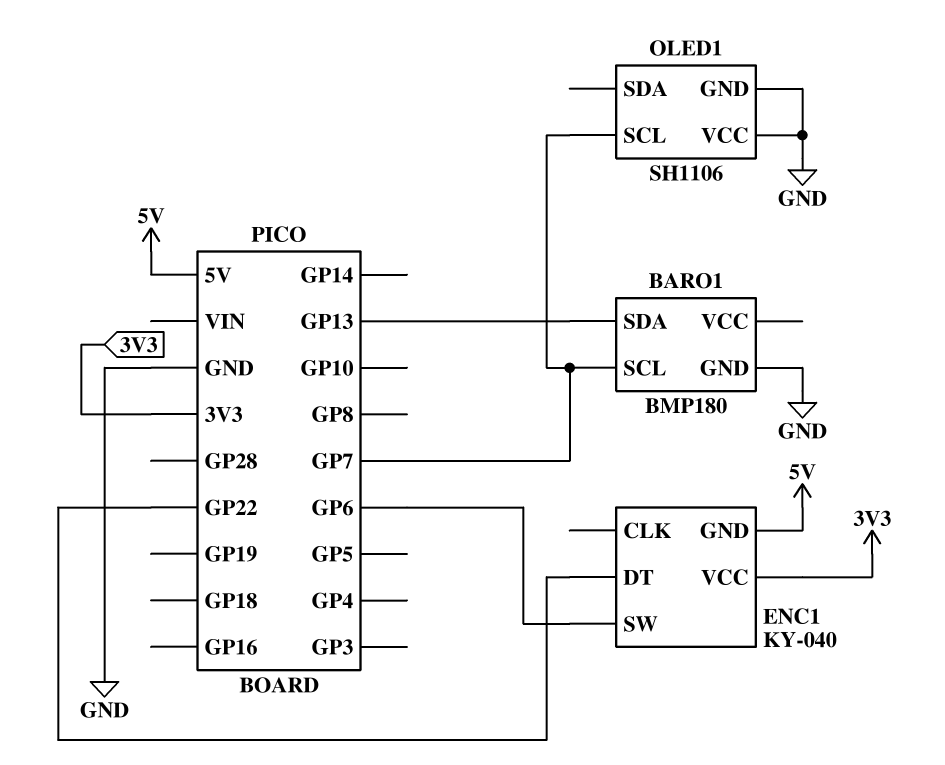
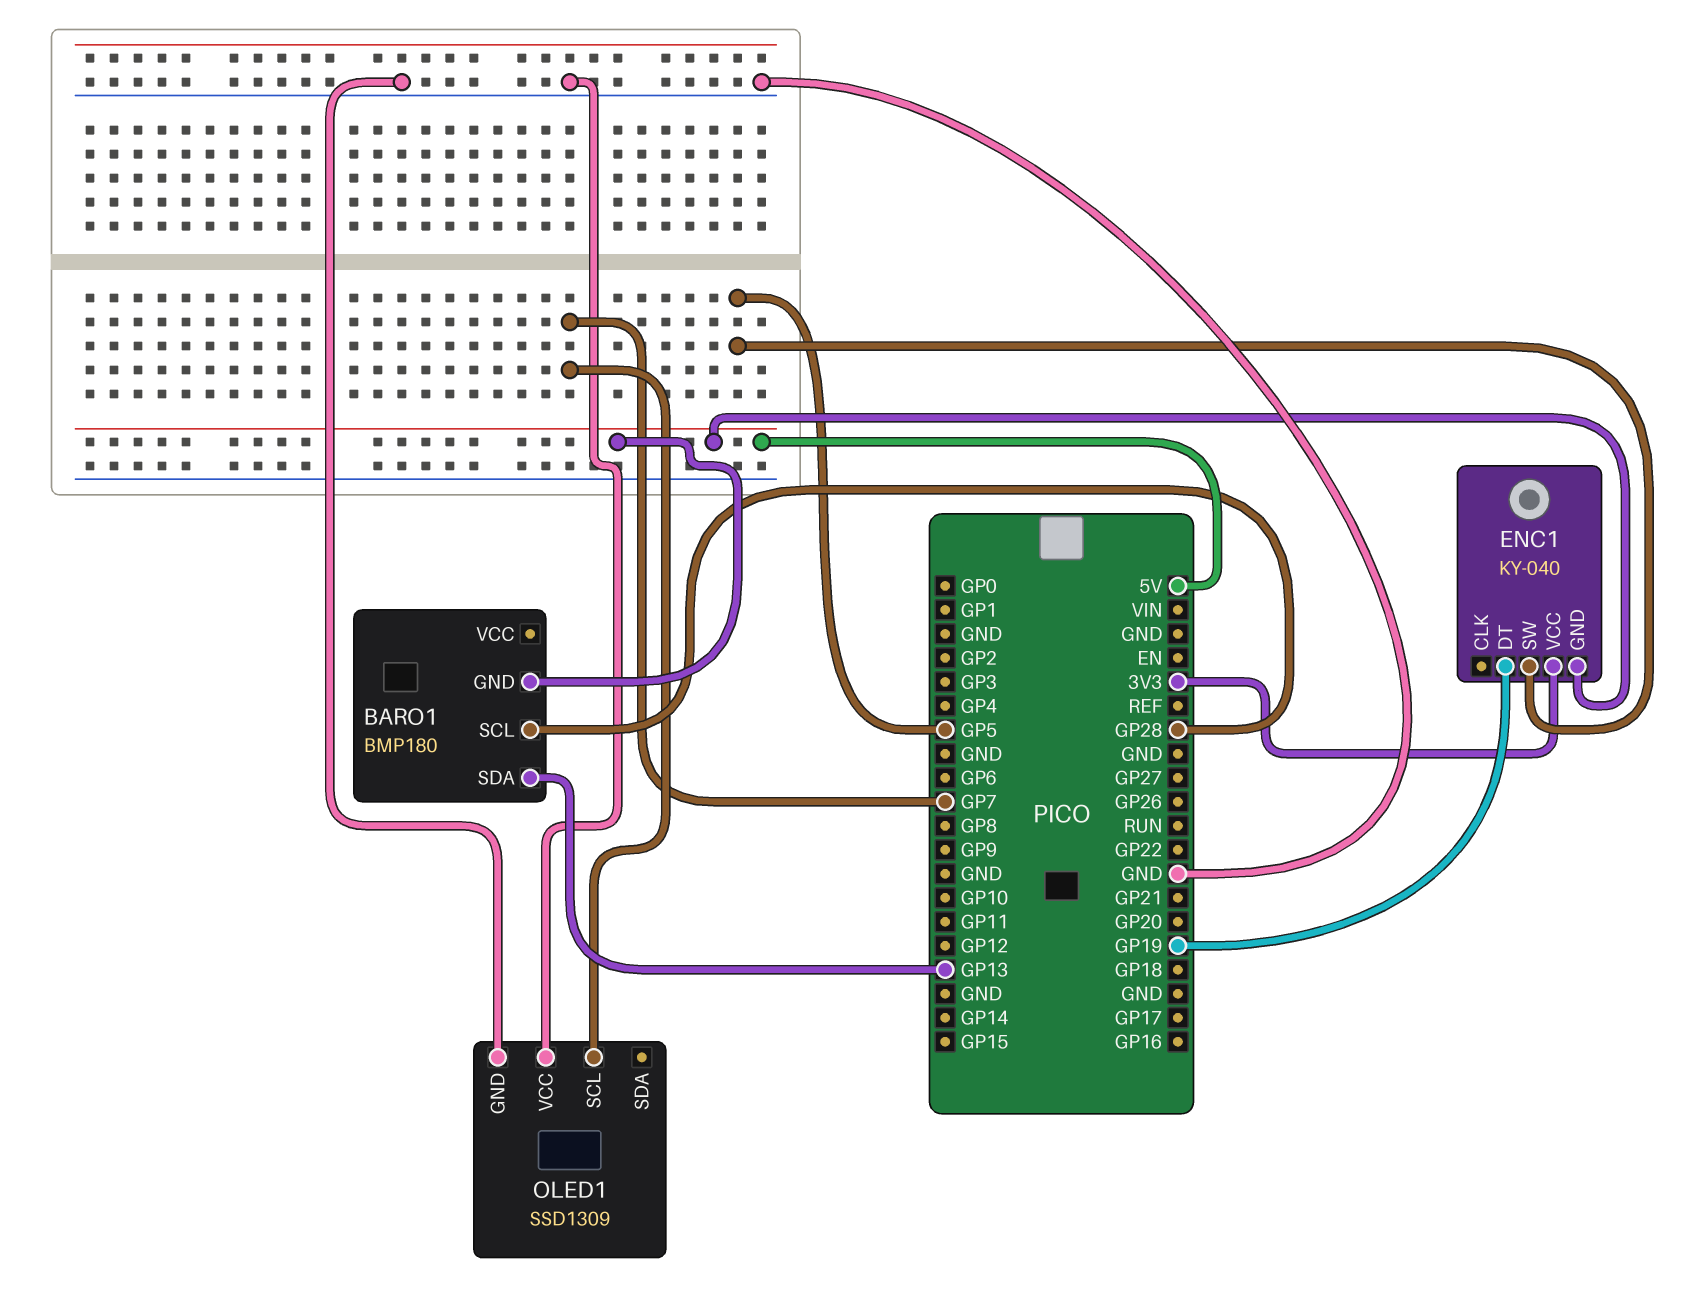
BARO1 pin GND: GND -> 5V
BARO1 pin SCL: GP7 -> GP28
ENC1 pin DT: GP22 -> GP19
ENC1 pin SW: GP6 -> GP5
OLED1: SH1106 -> SSD1309

